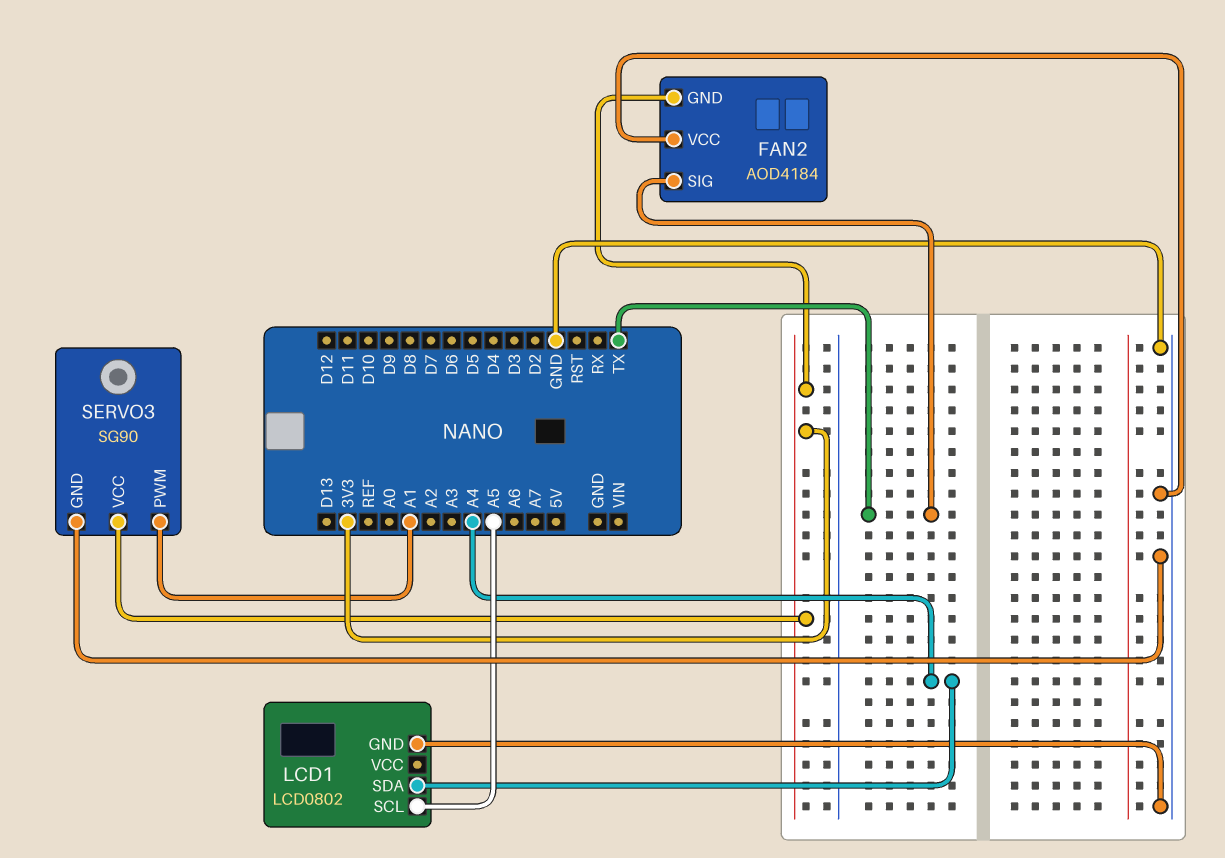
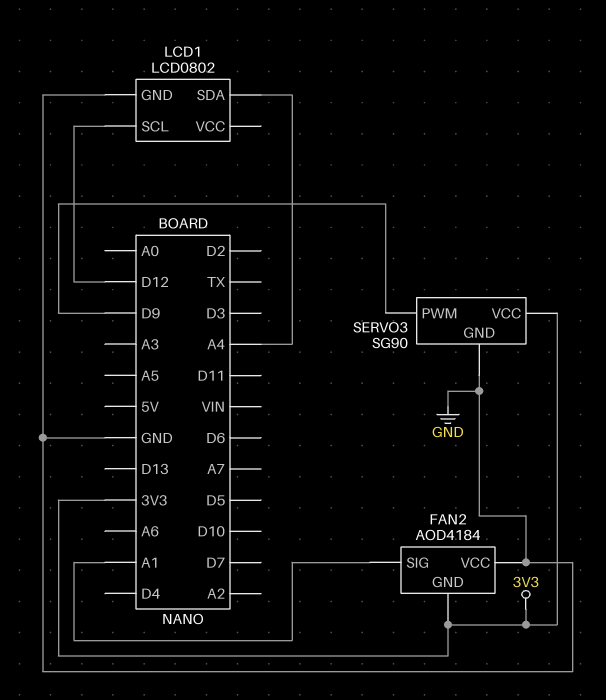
FAN2 pin SIG: TX -> A1
LCD1 pin SCL: A5 -> D12
SERVO3 pin PWM: A1 -> D9

